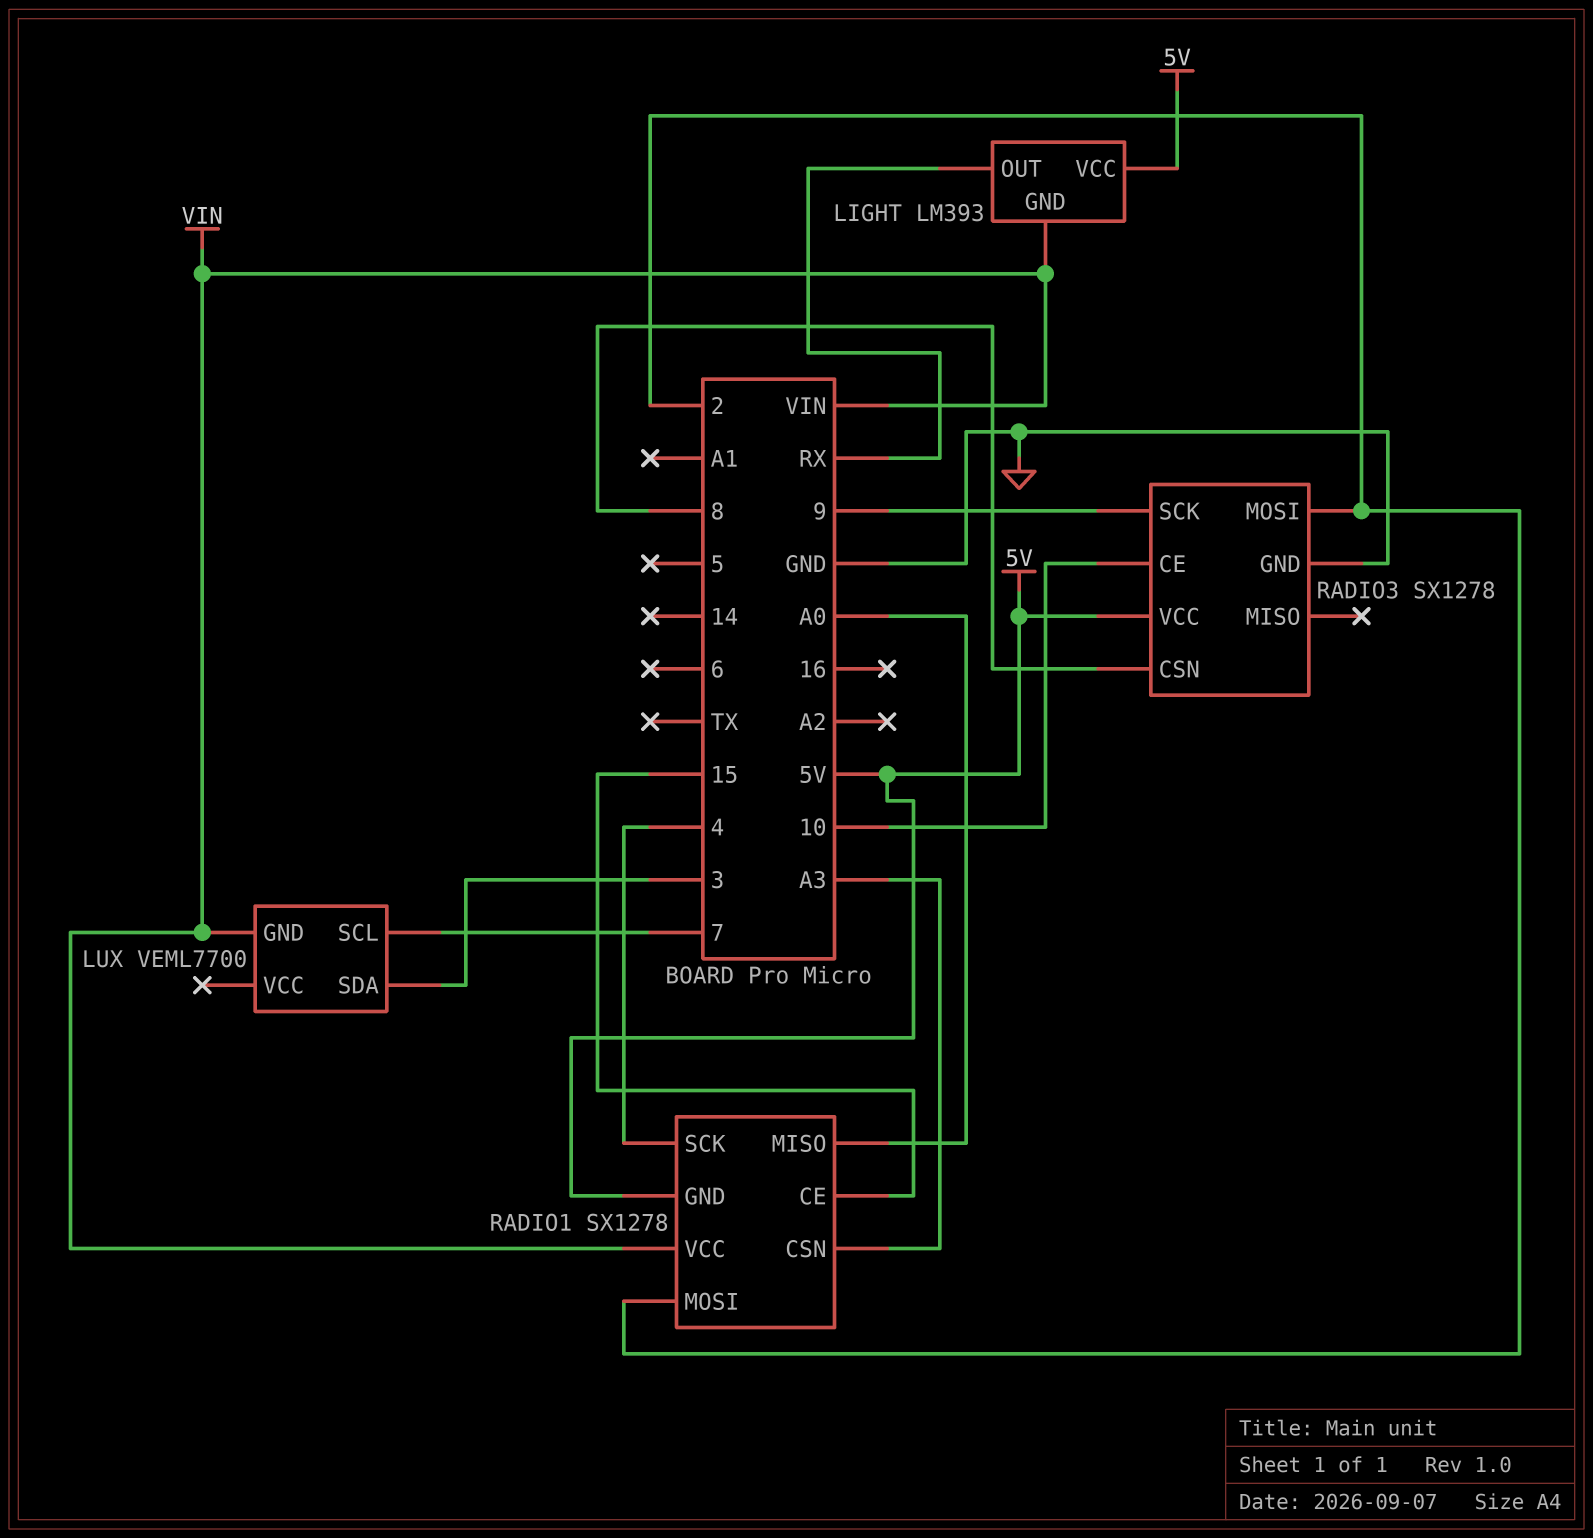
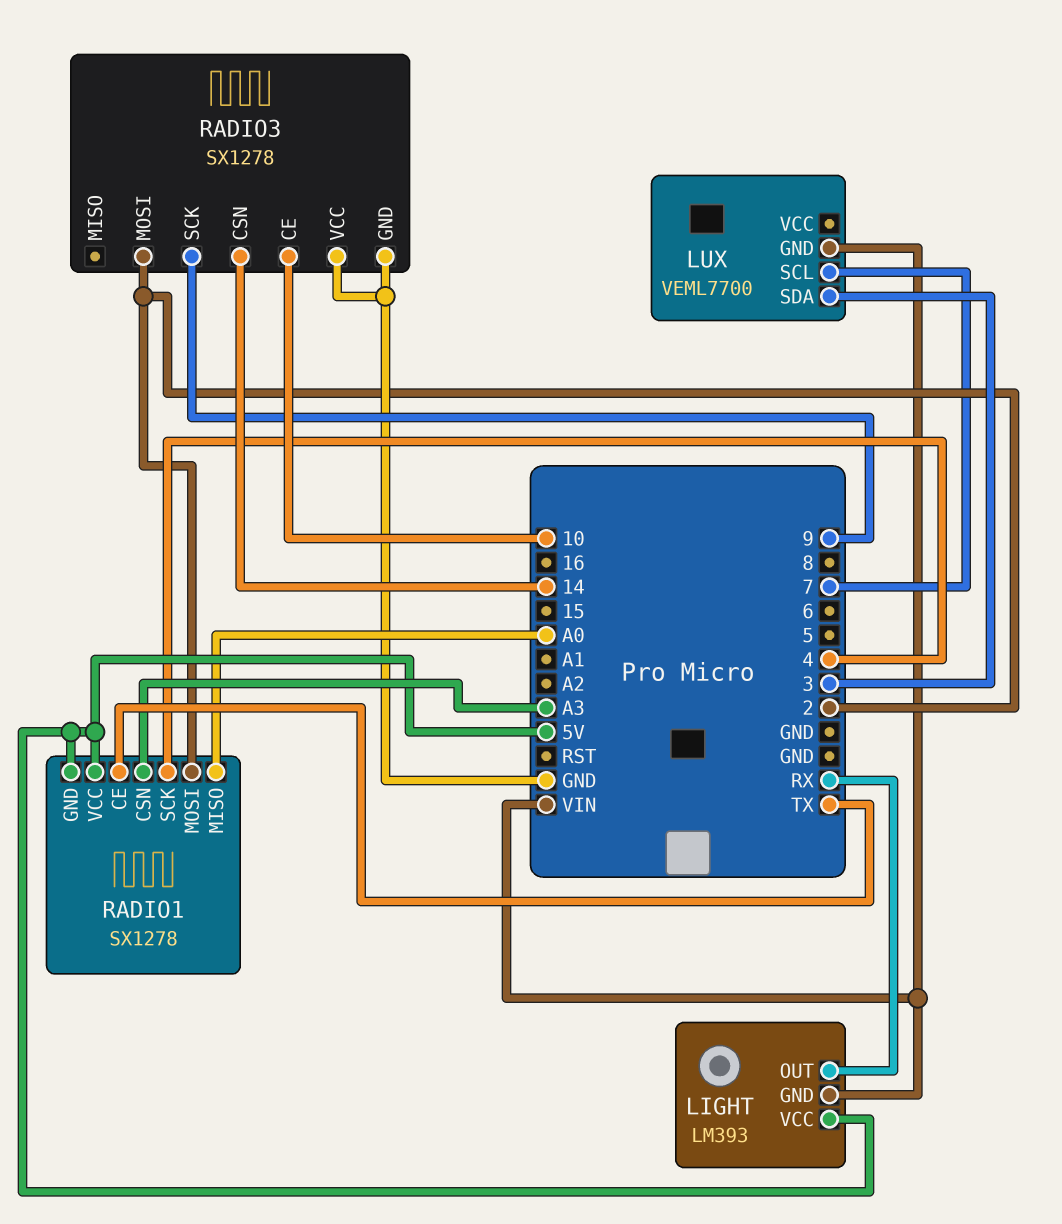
RADIO1 pin CE: 15 -> TX
RADIO1 pin VCC: VIN -> 5V
RADIO3 pin CSN: 8 -> 14
RADIO3 pin VCC: 5V -> GND

